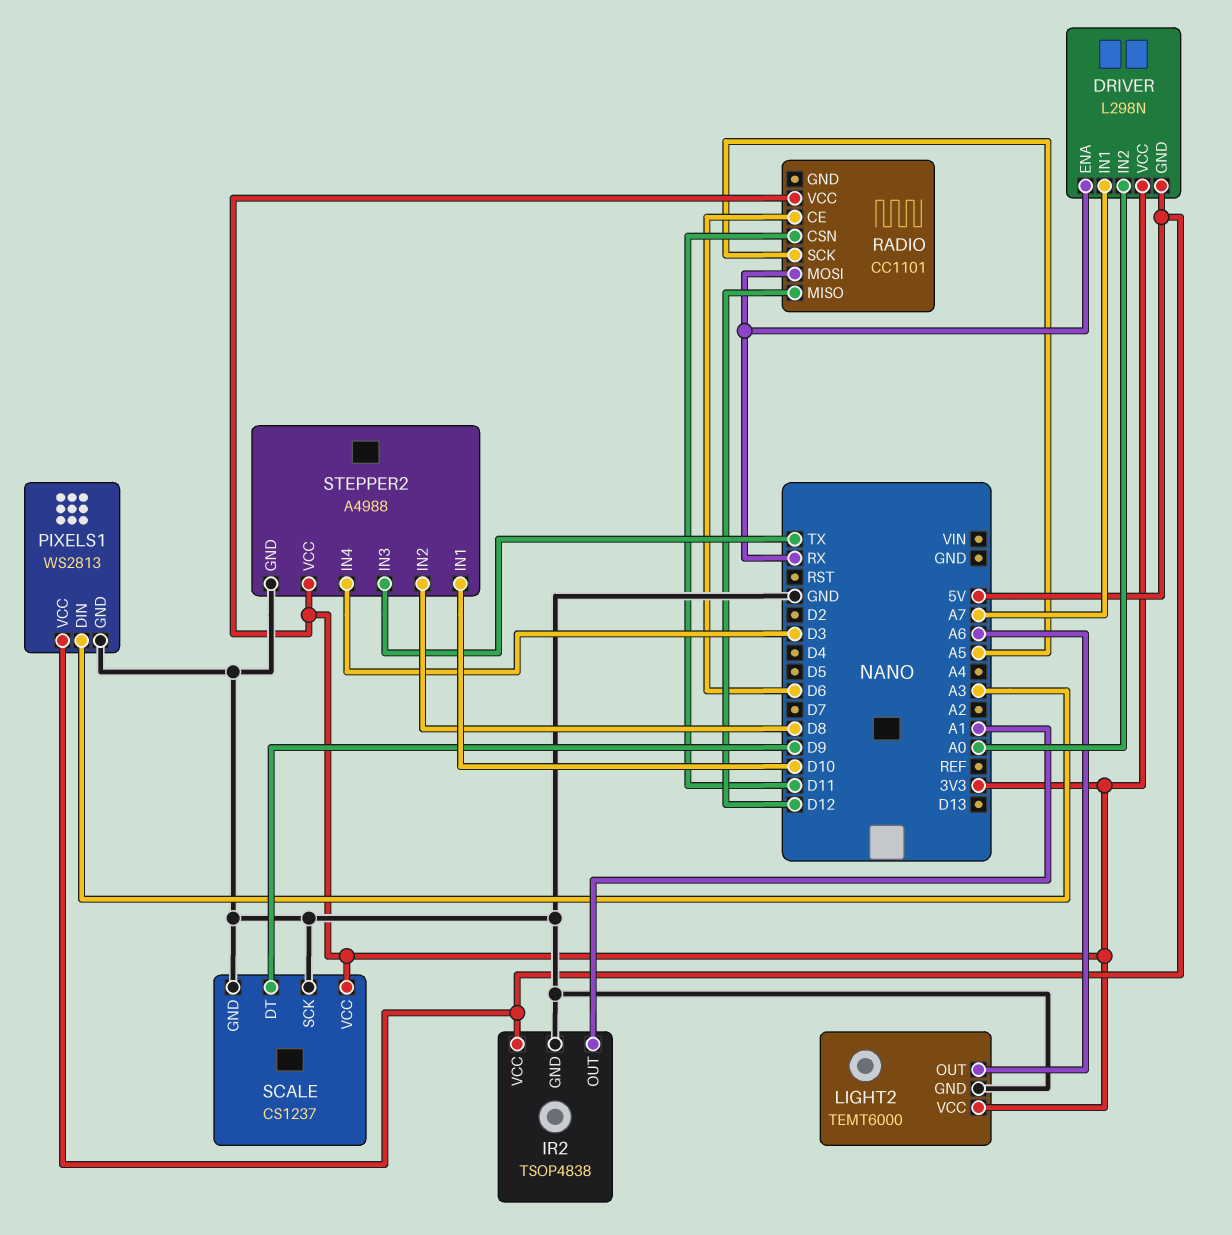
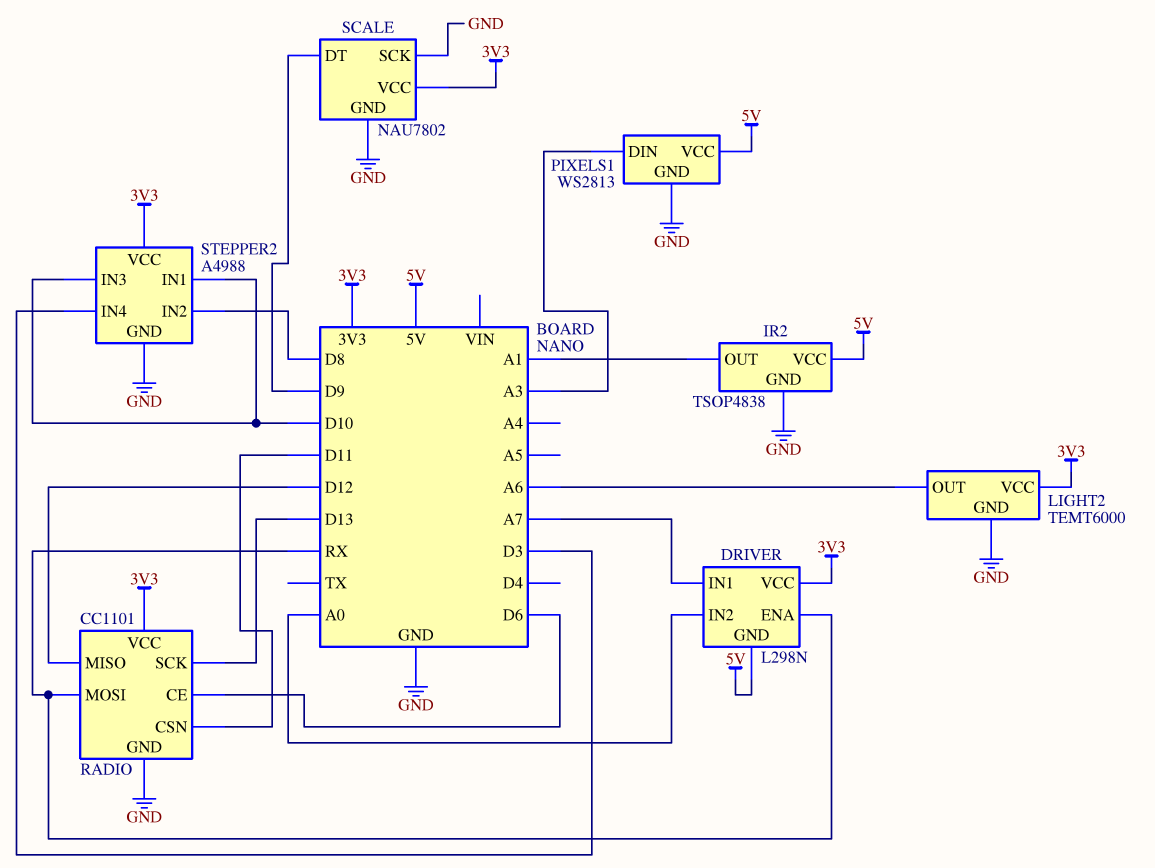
RADIO pin GND: none -> GND
RADIO pin SCK: A5 -> D13
SCALE: CS1237 -> NAU7802
STEPPER2 pin IN3: TX -> D10

